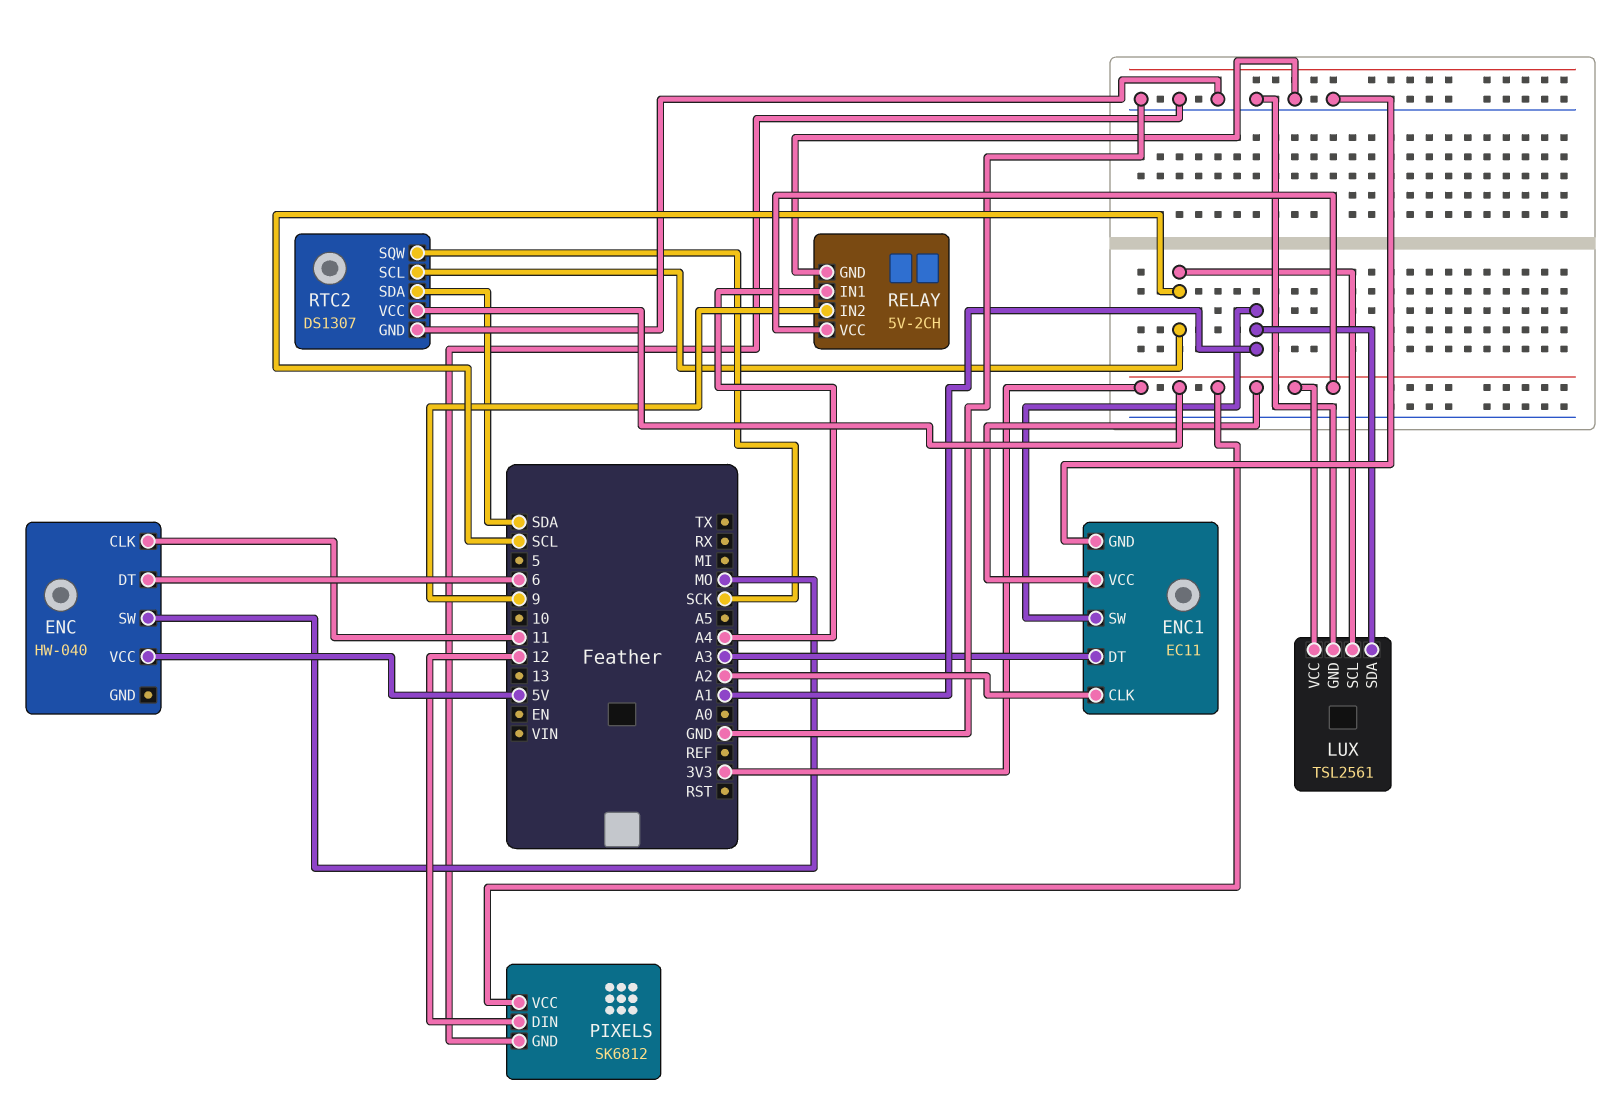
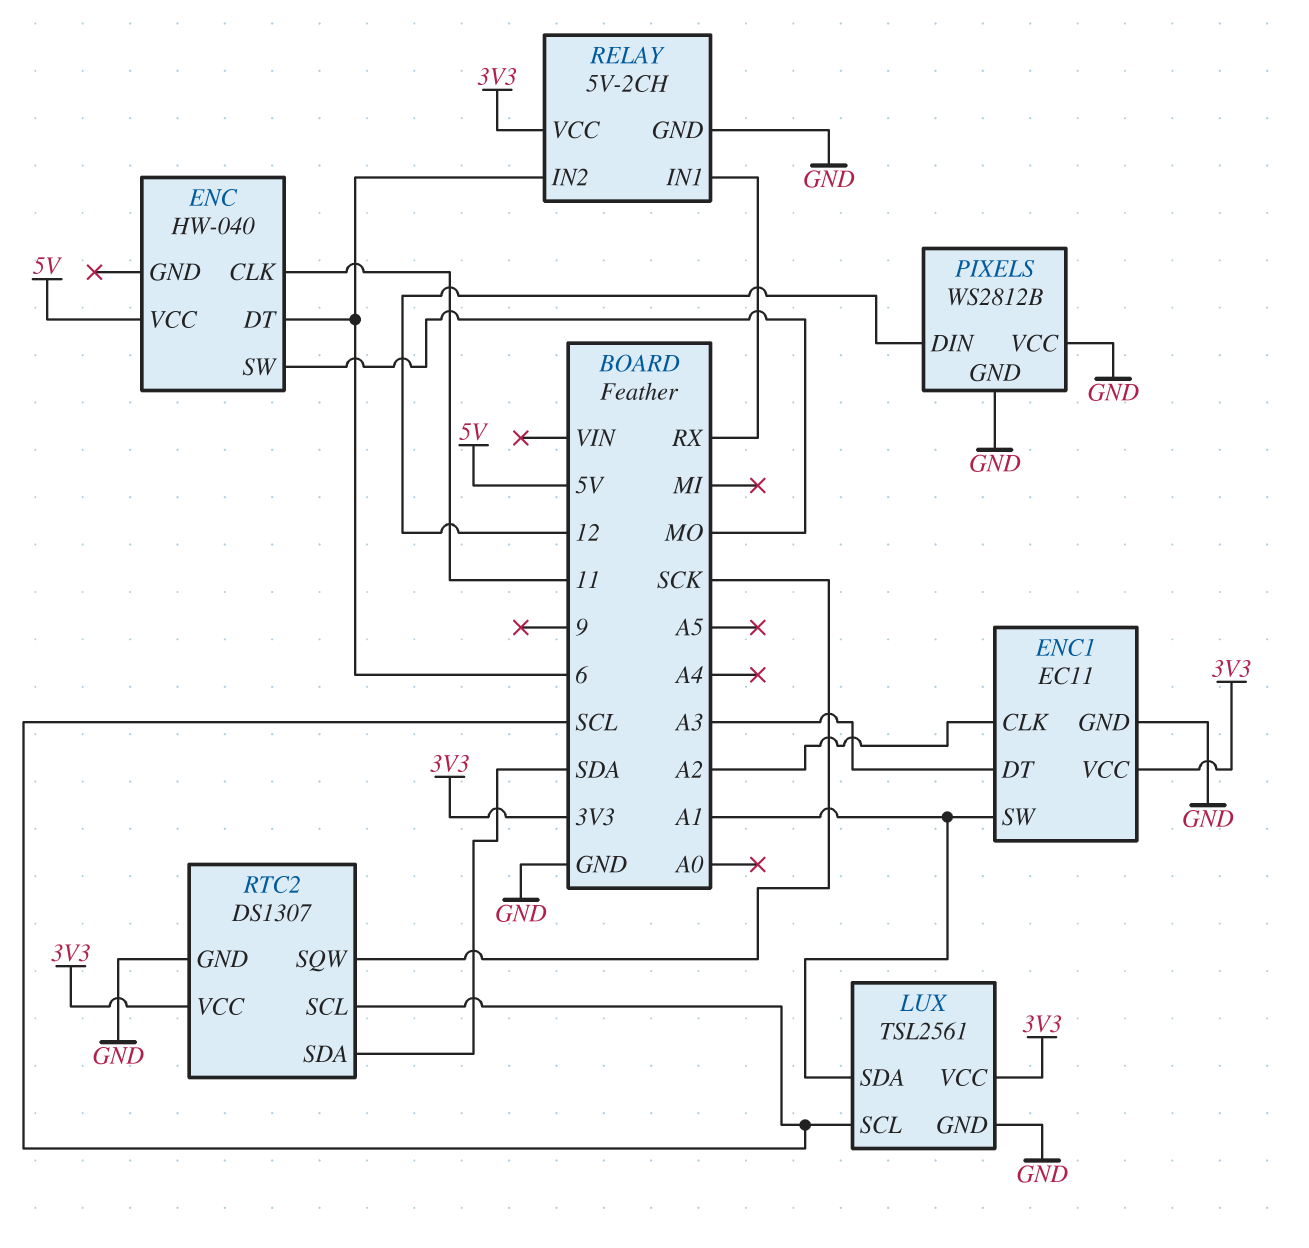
PIXELS: SK6812 -> WS2812B
PIXELS pin VCC: 3V3 -> GND
RELAY pin IN1: A4 -> RX
RELAY pin IN2: 9 -> 6

